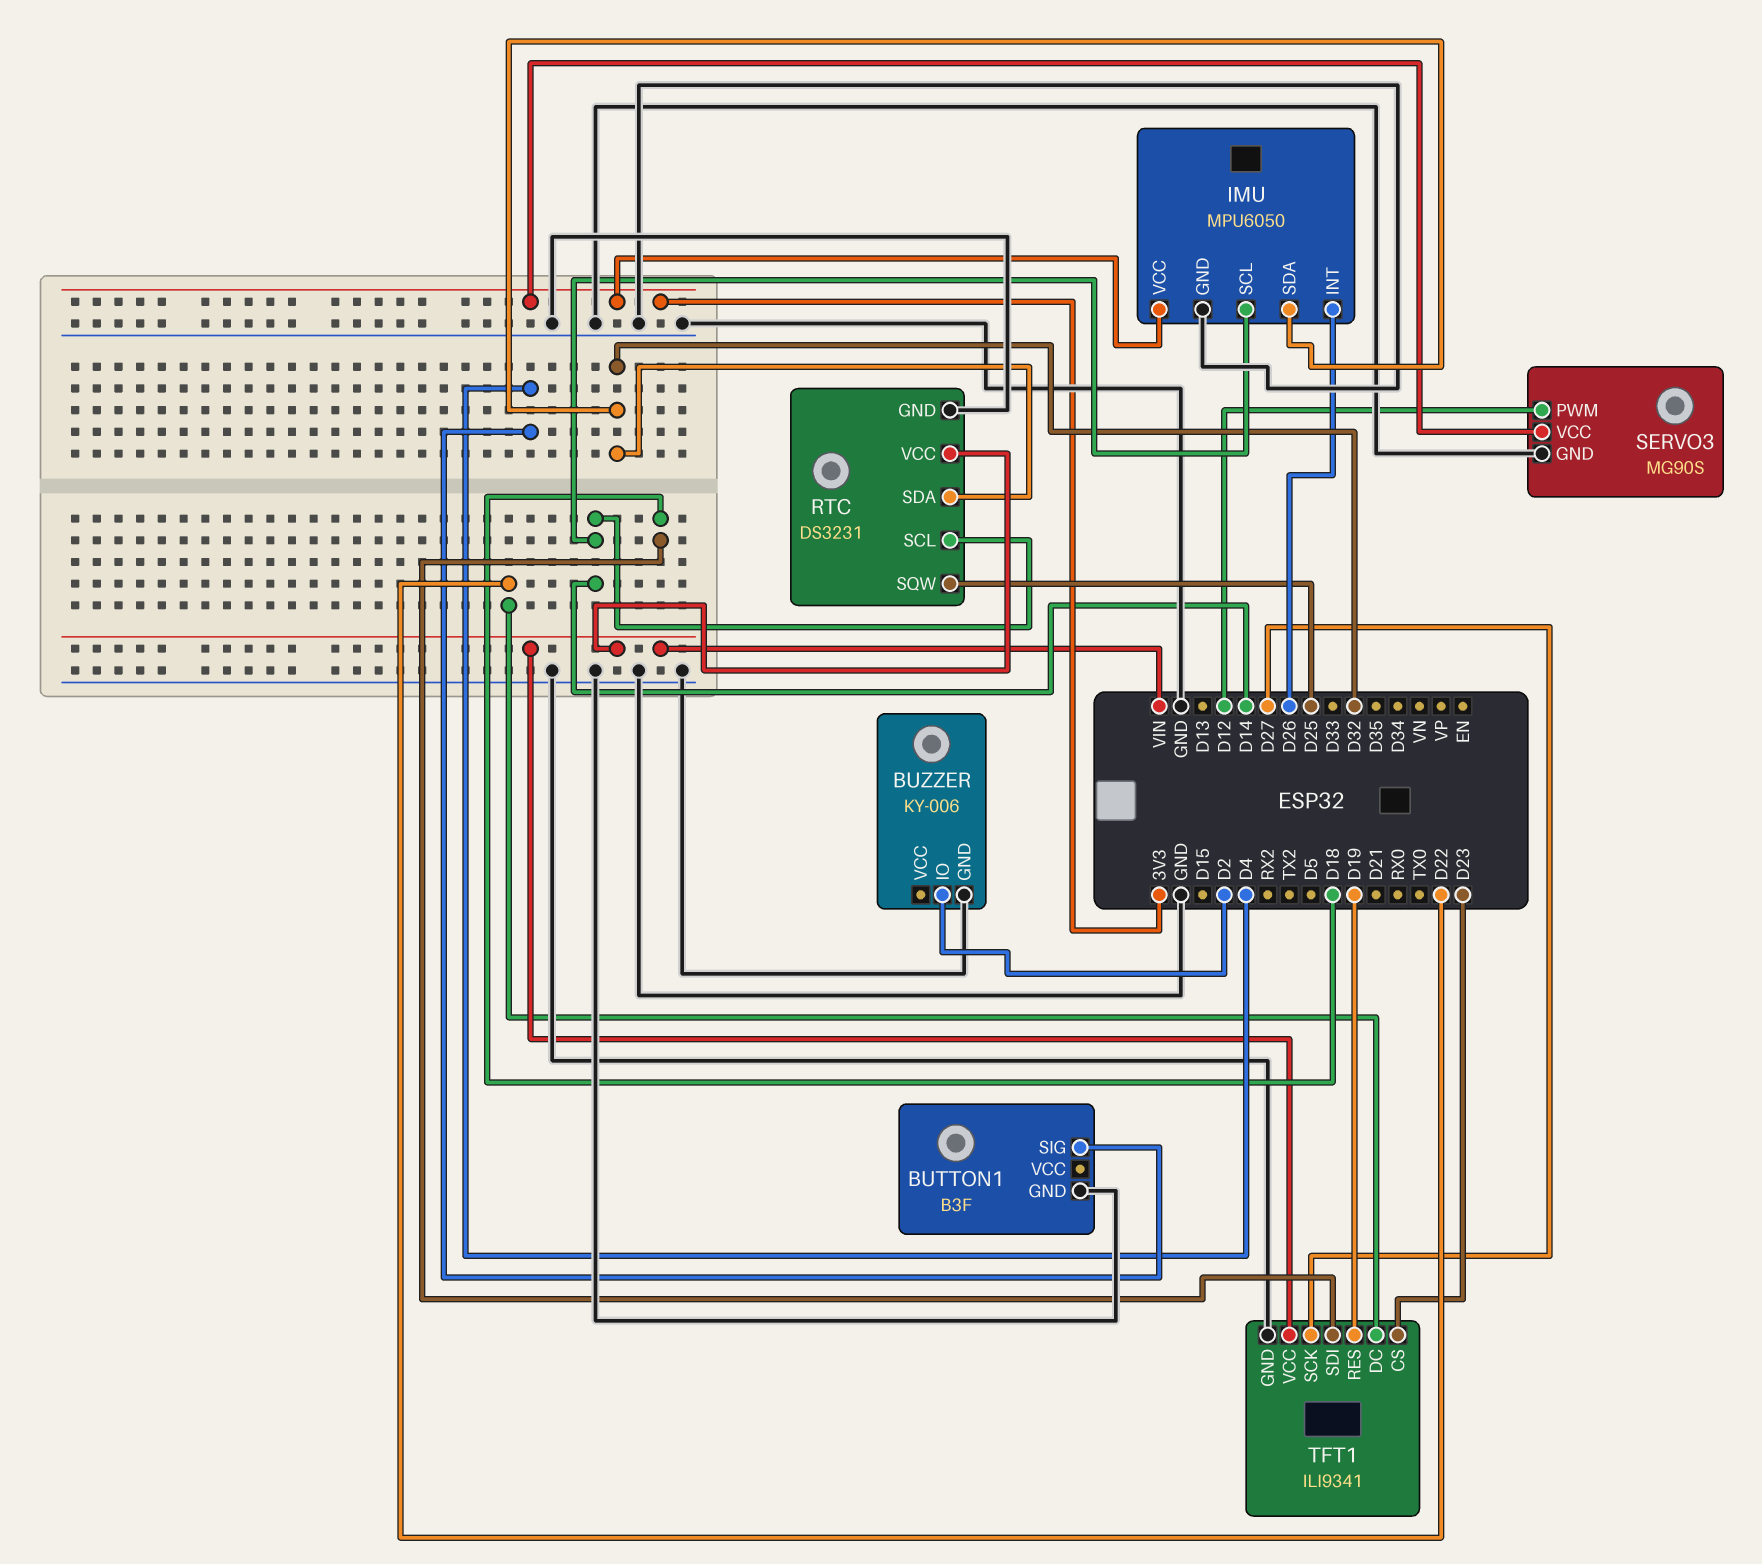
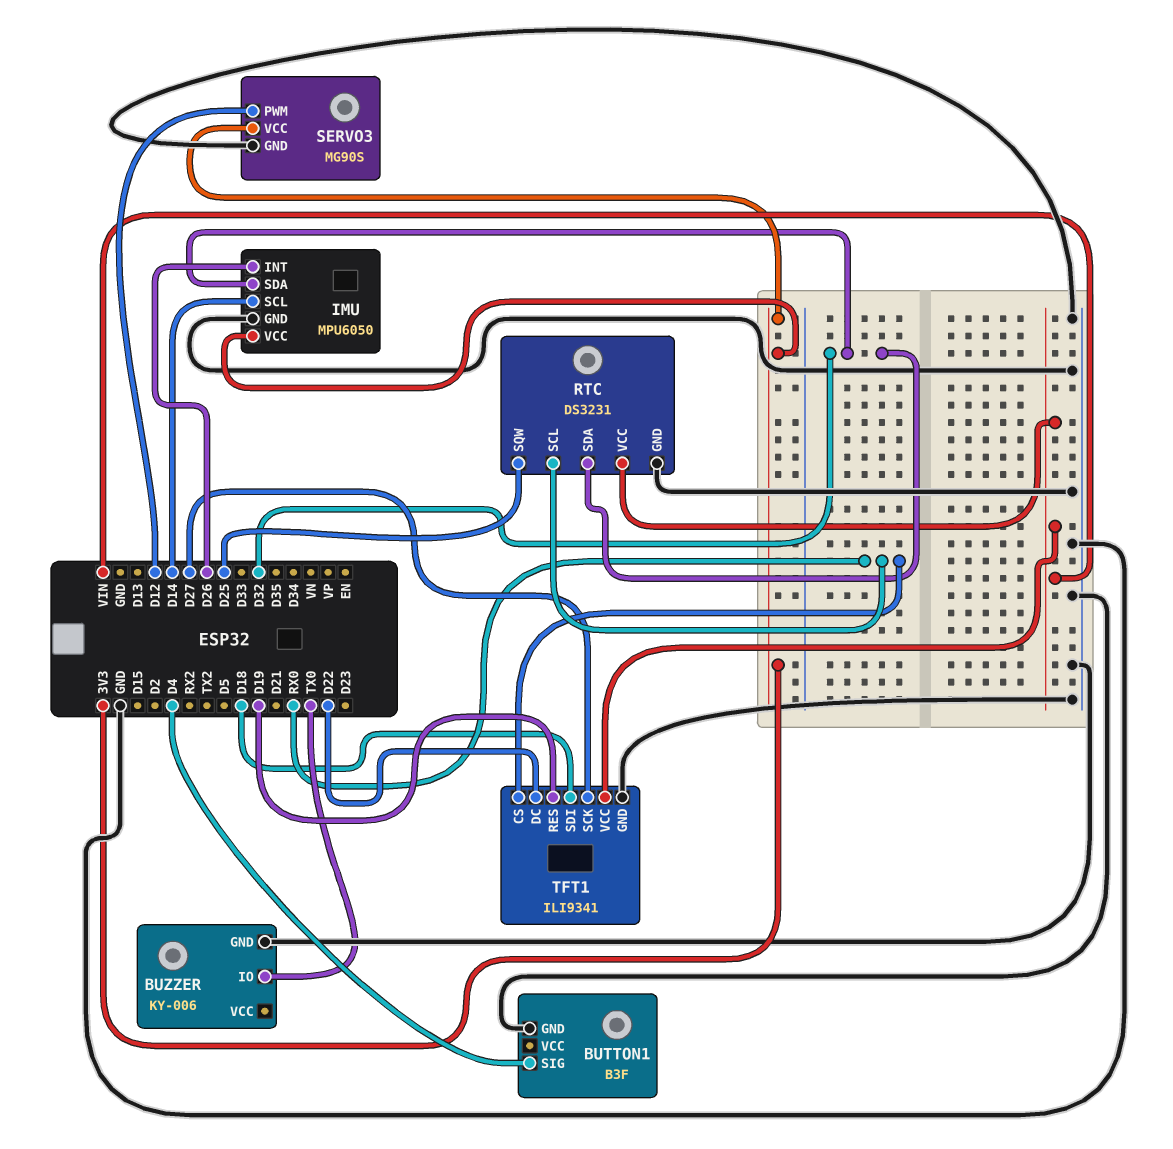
BUZZER pin IO: D2 -> TX0
RTC pin SCL: D14 -> RX0
TFT1 pin CS: D23 -> RX0

